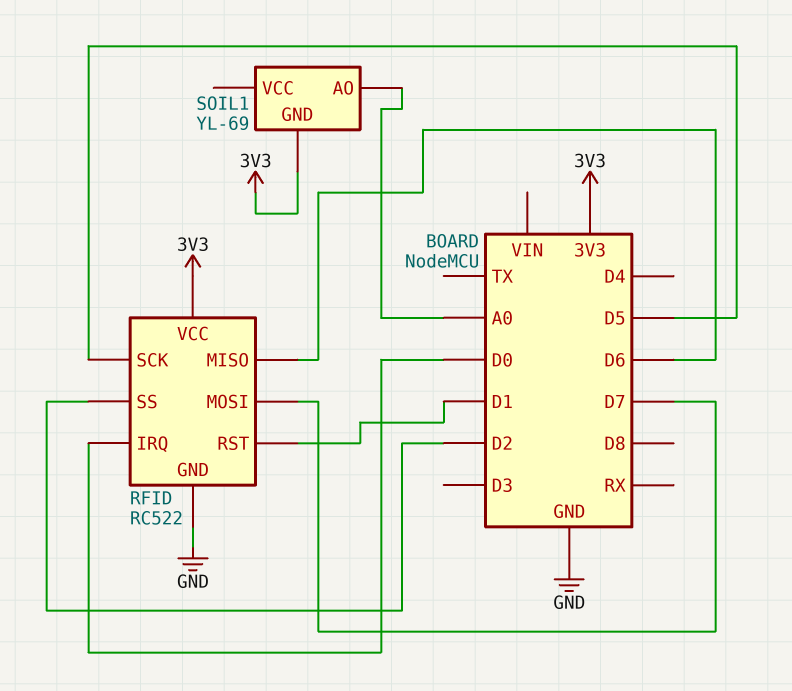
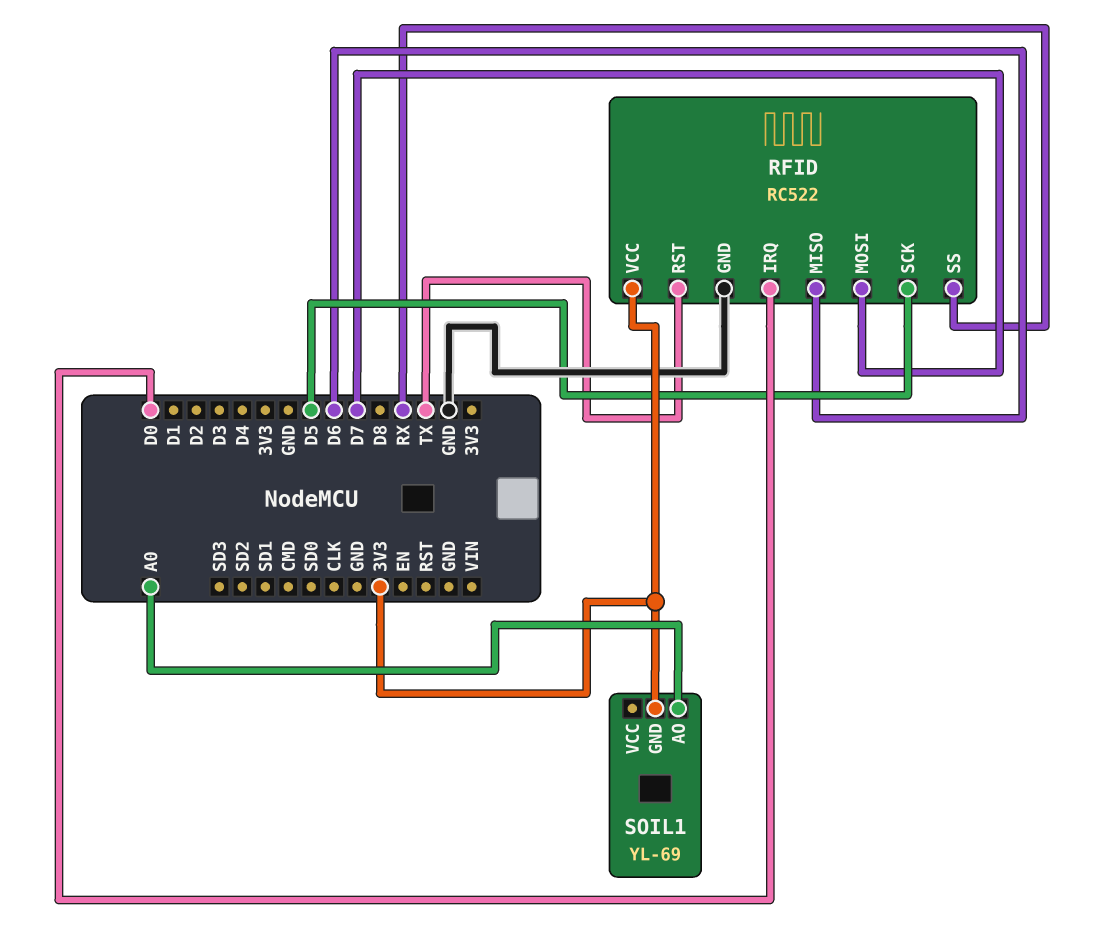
RFID pin RST: D1 -> TX
RFID pin SS: D2 -> RX

